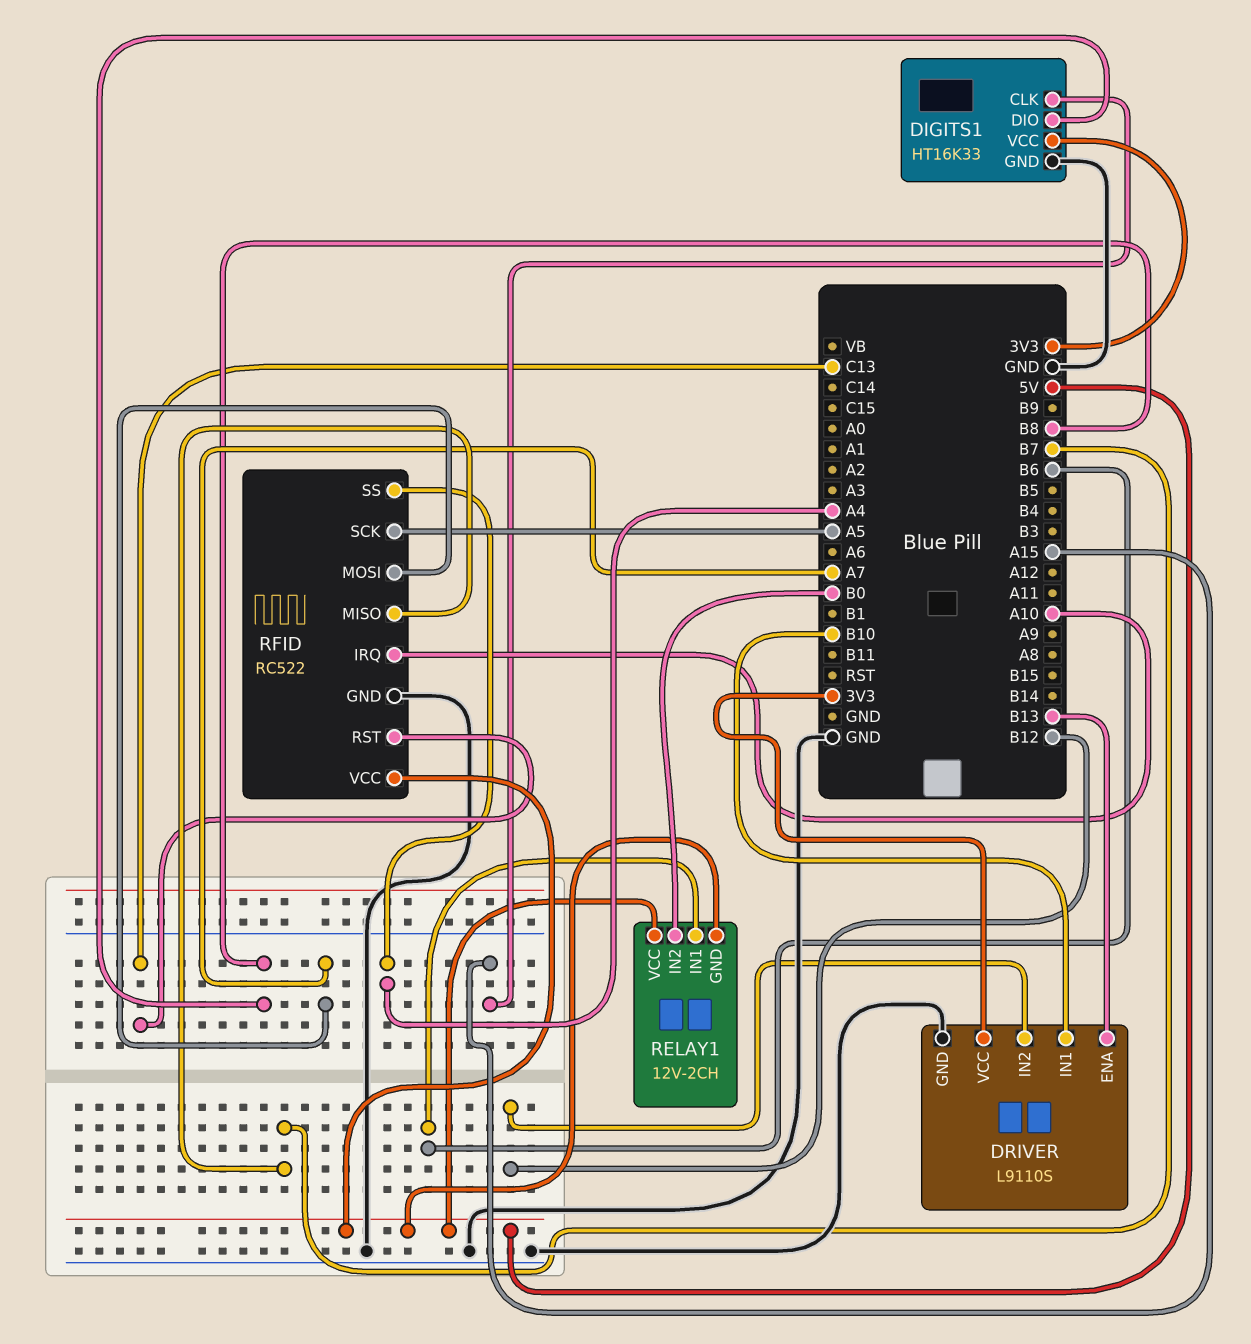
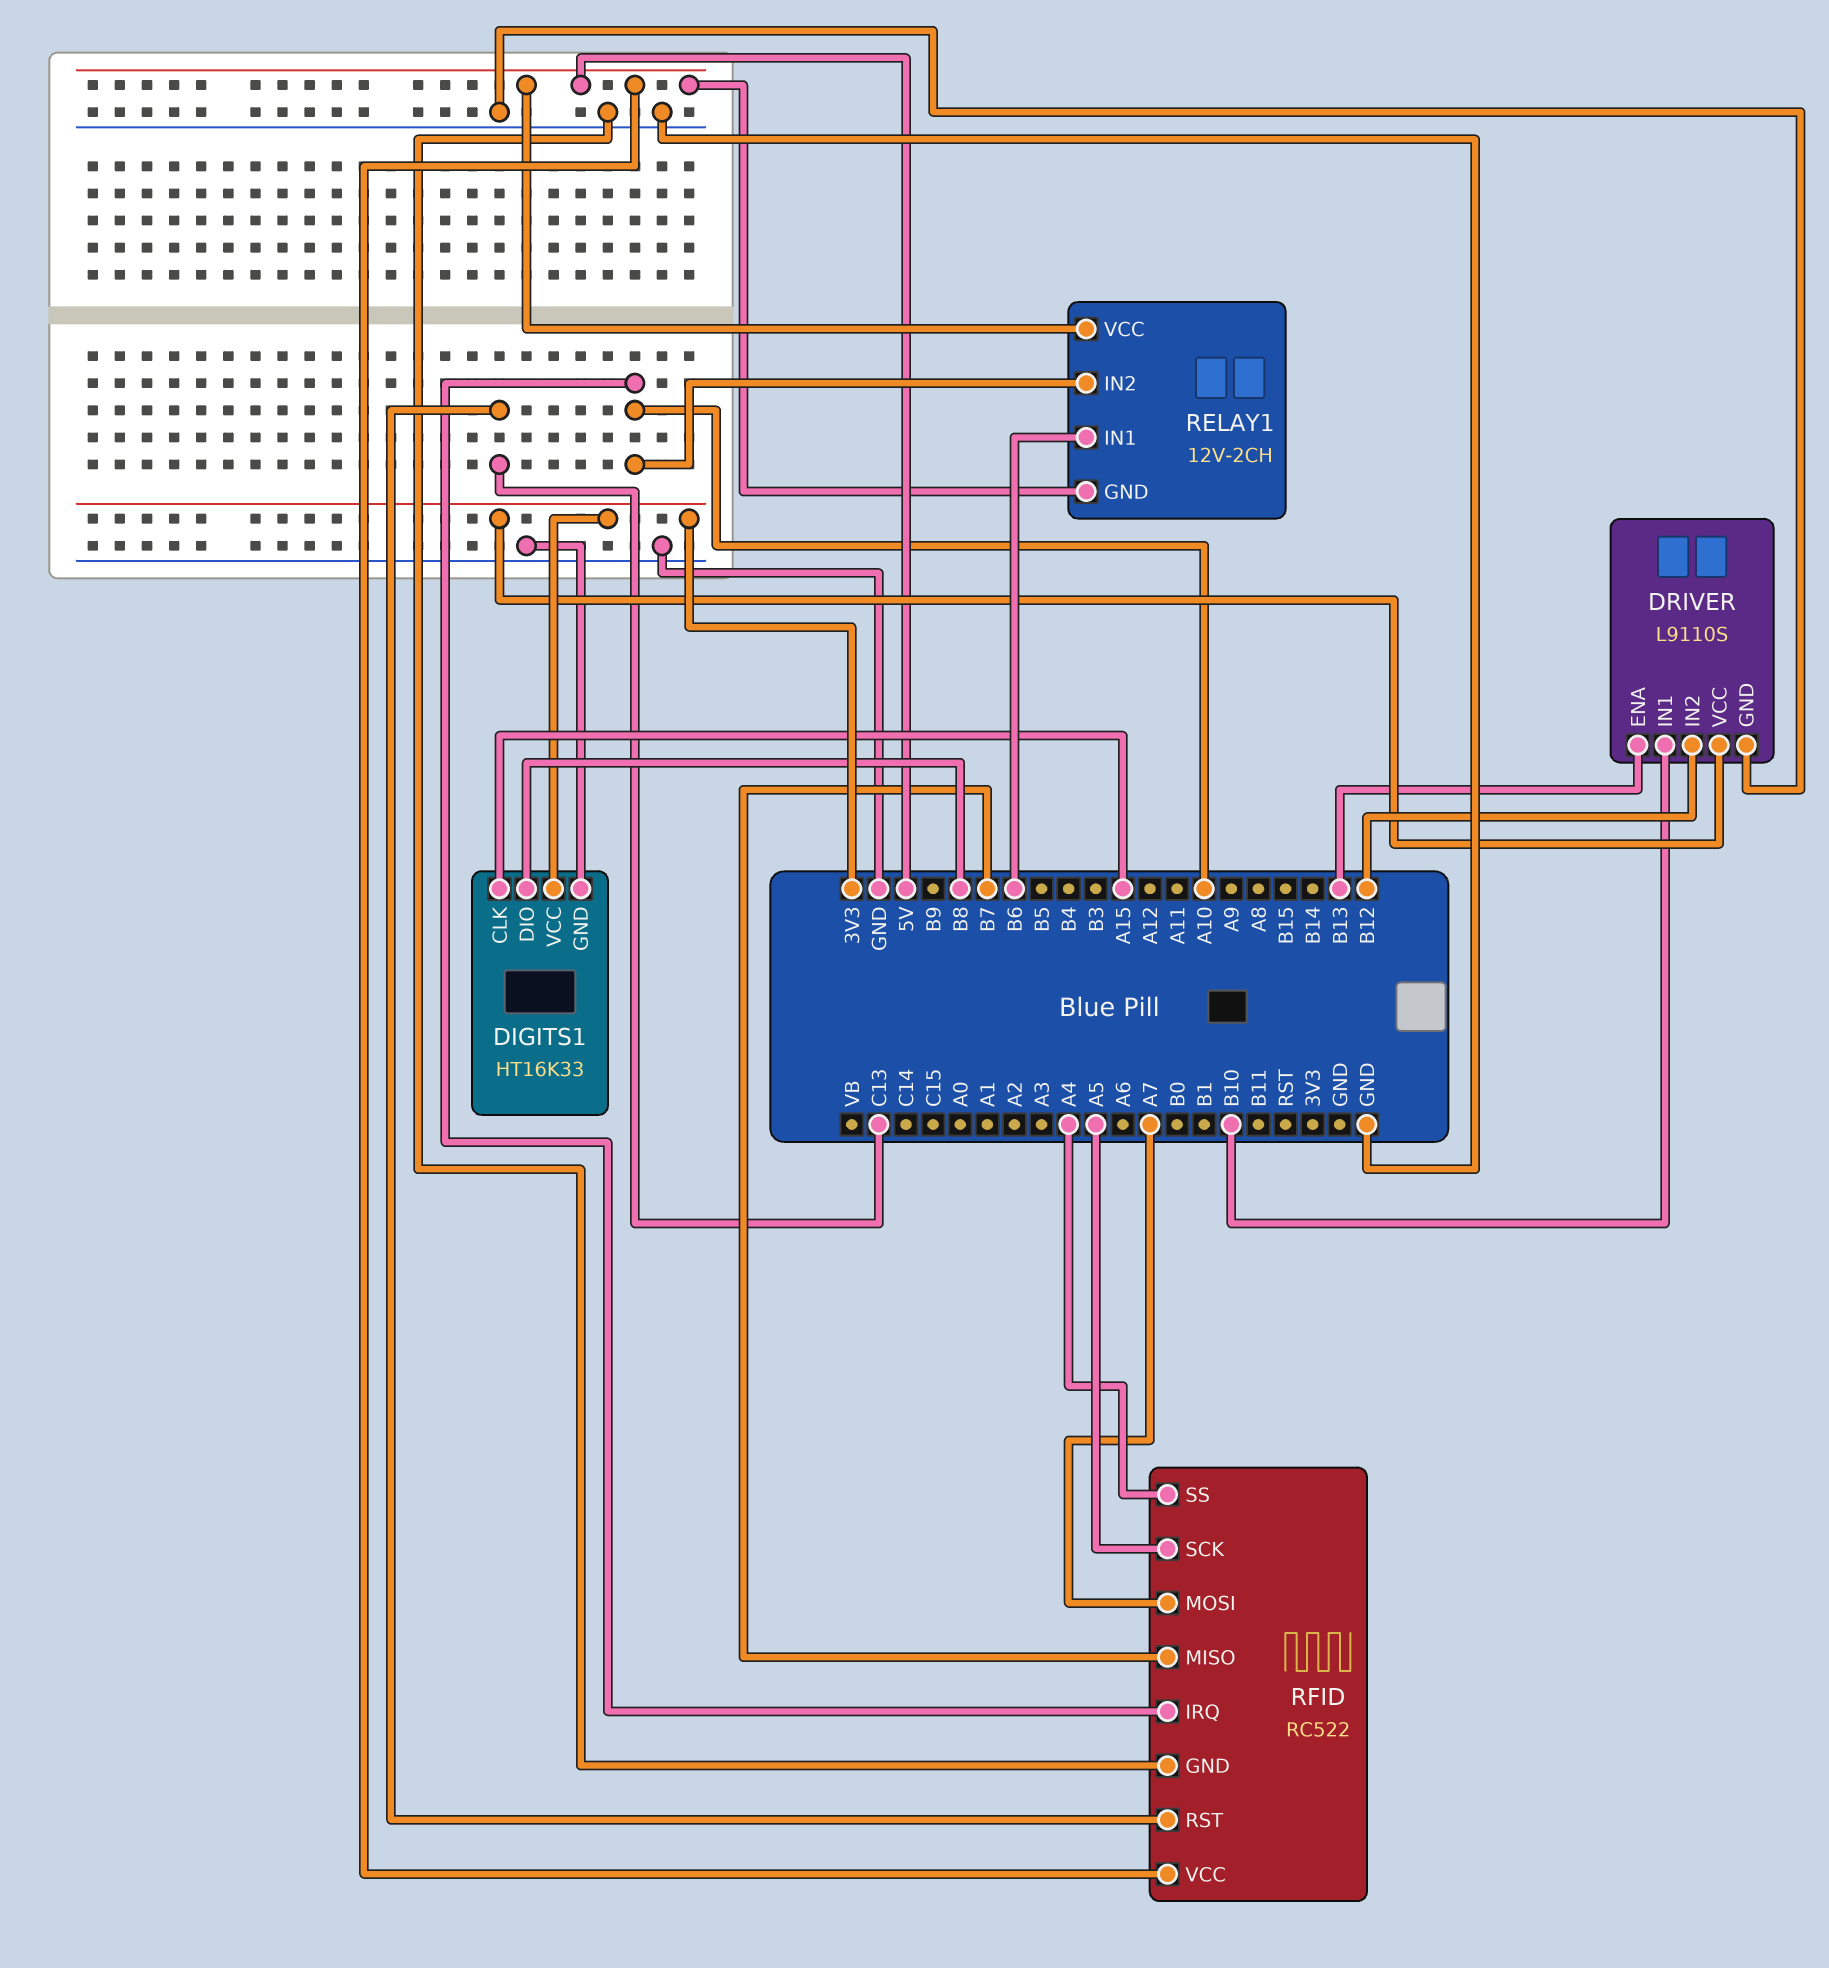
RELAY1 pin IN2: B0 -> A10

